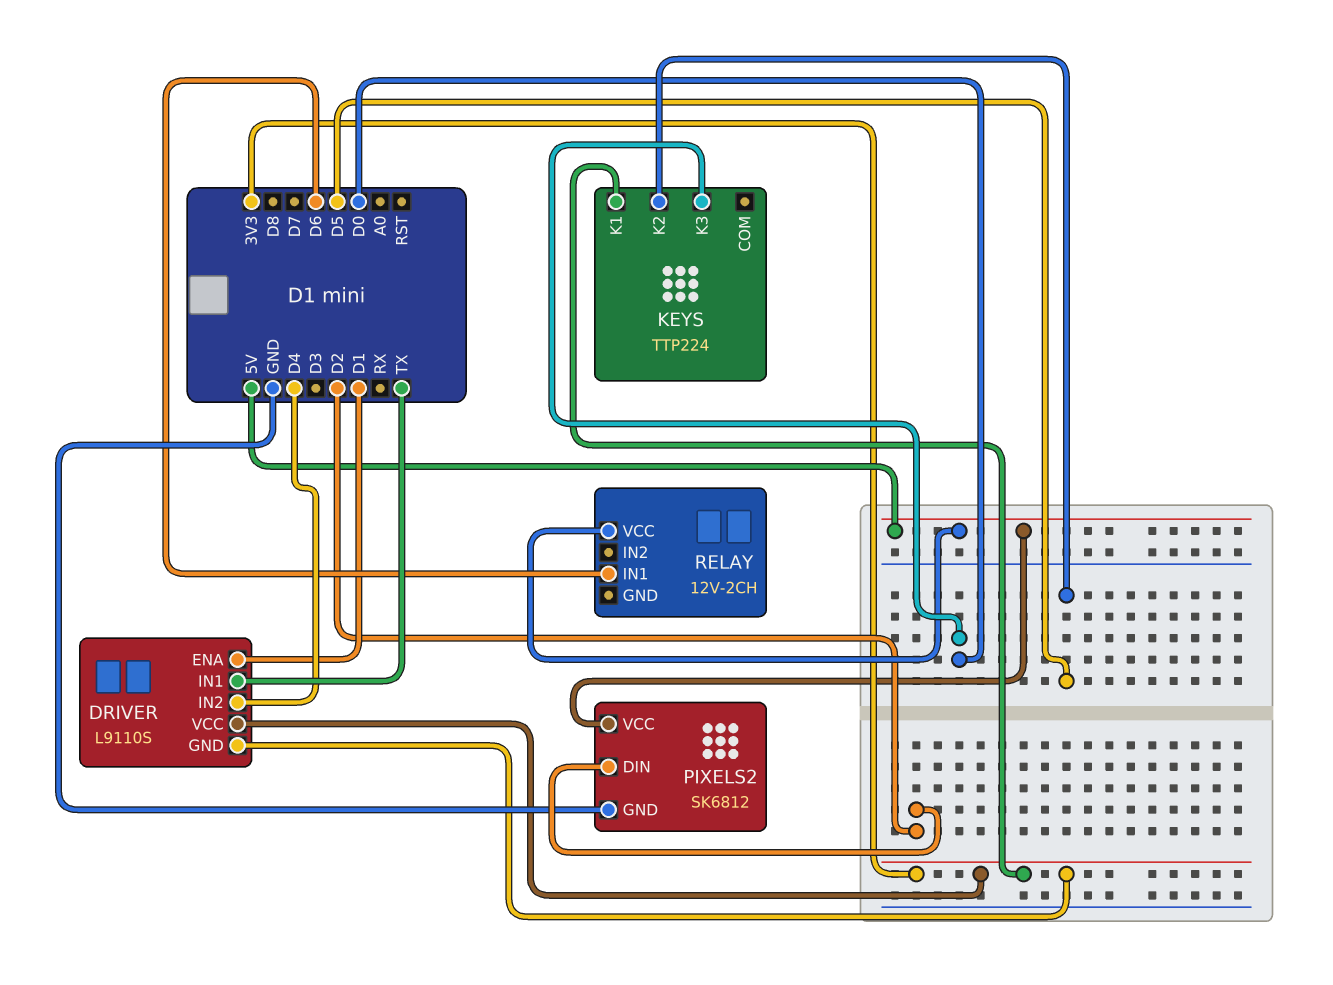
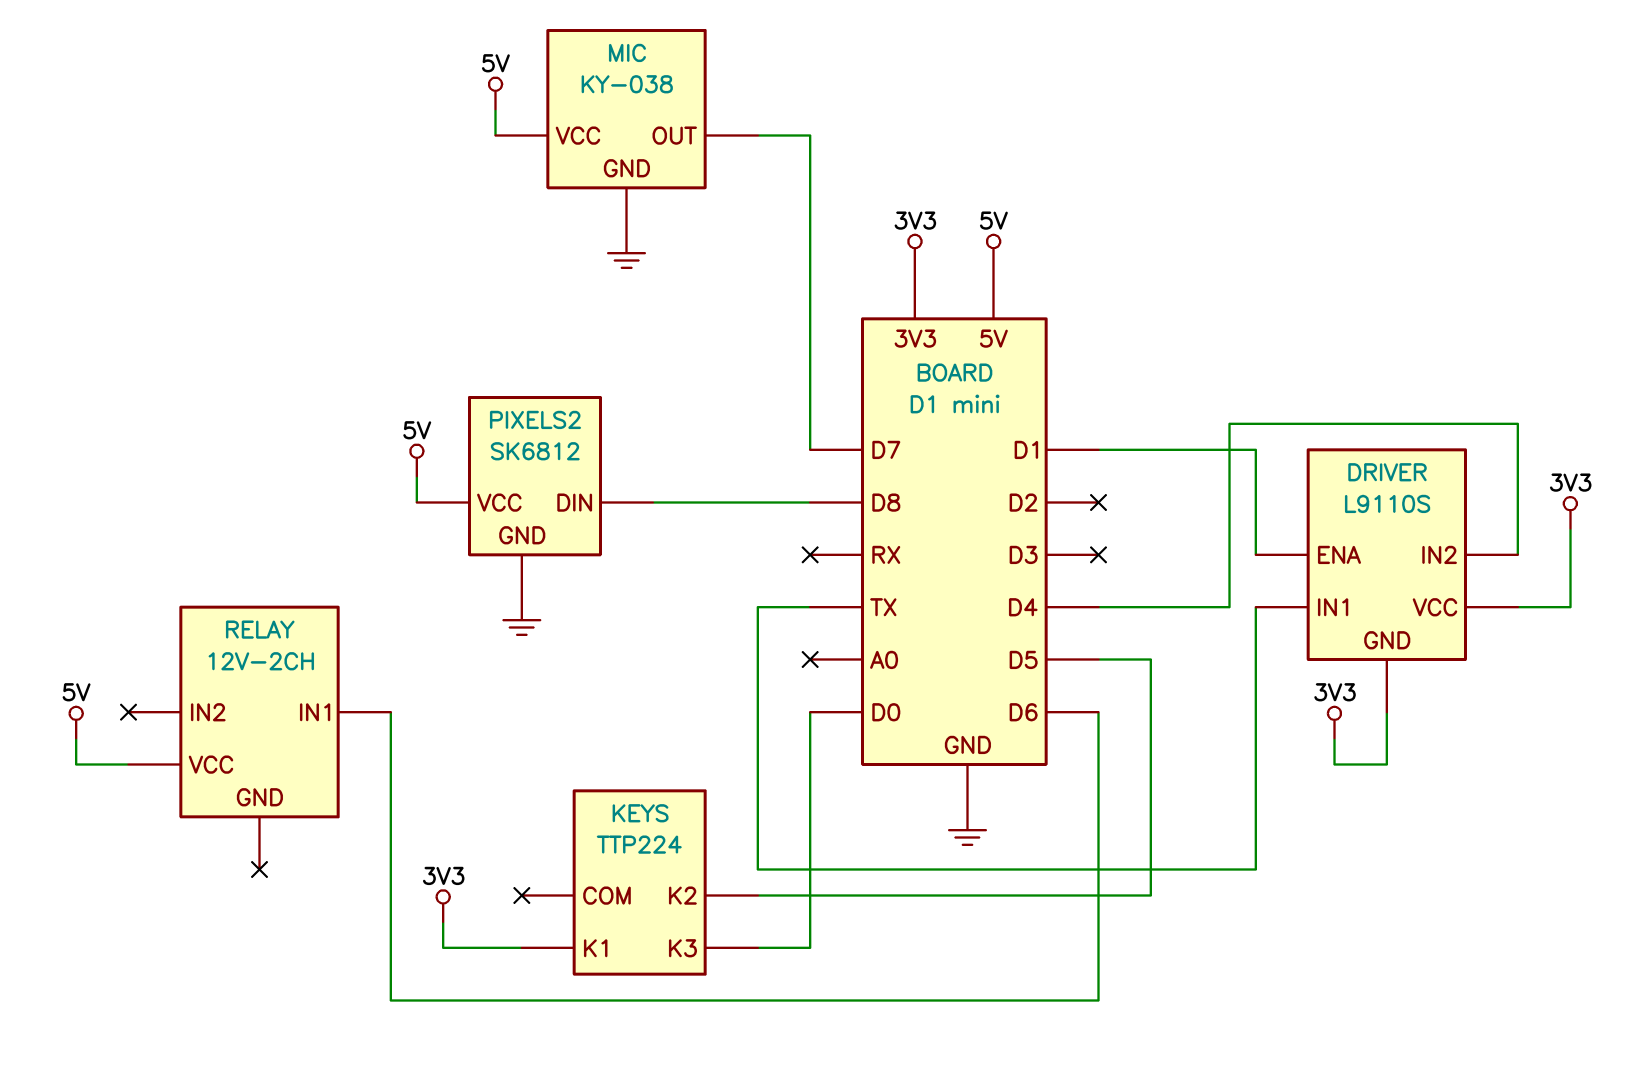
MIC: none -> KY-038
MIC pin GND: none -> GND
MIC pin OUT: none -> D7
MIC pin VCC: none -> 5V
PIXELS2 pin DIN: D2 -> D8

